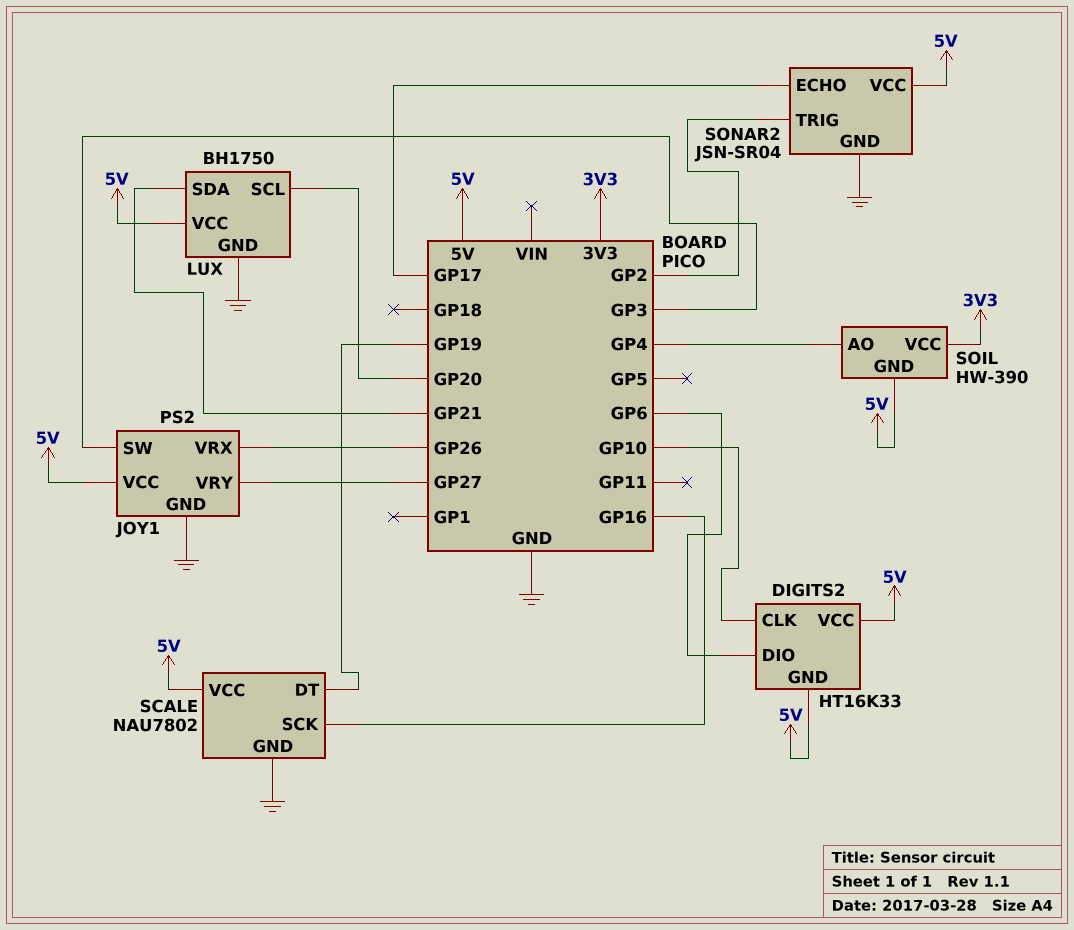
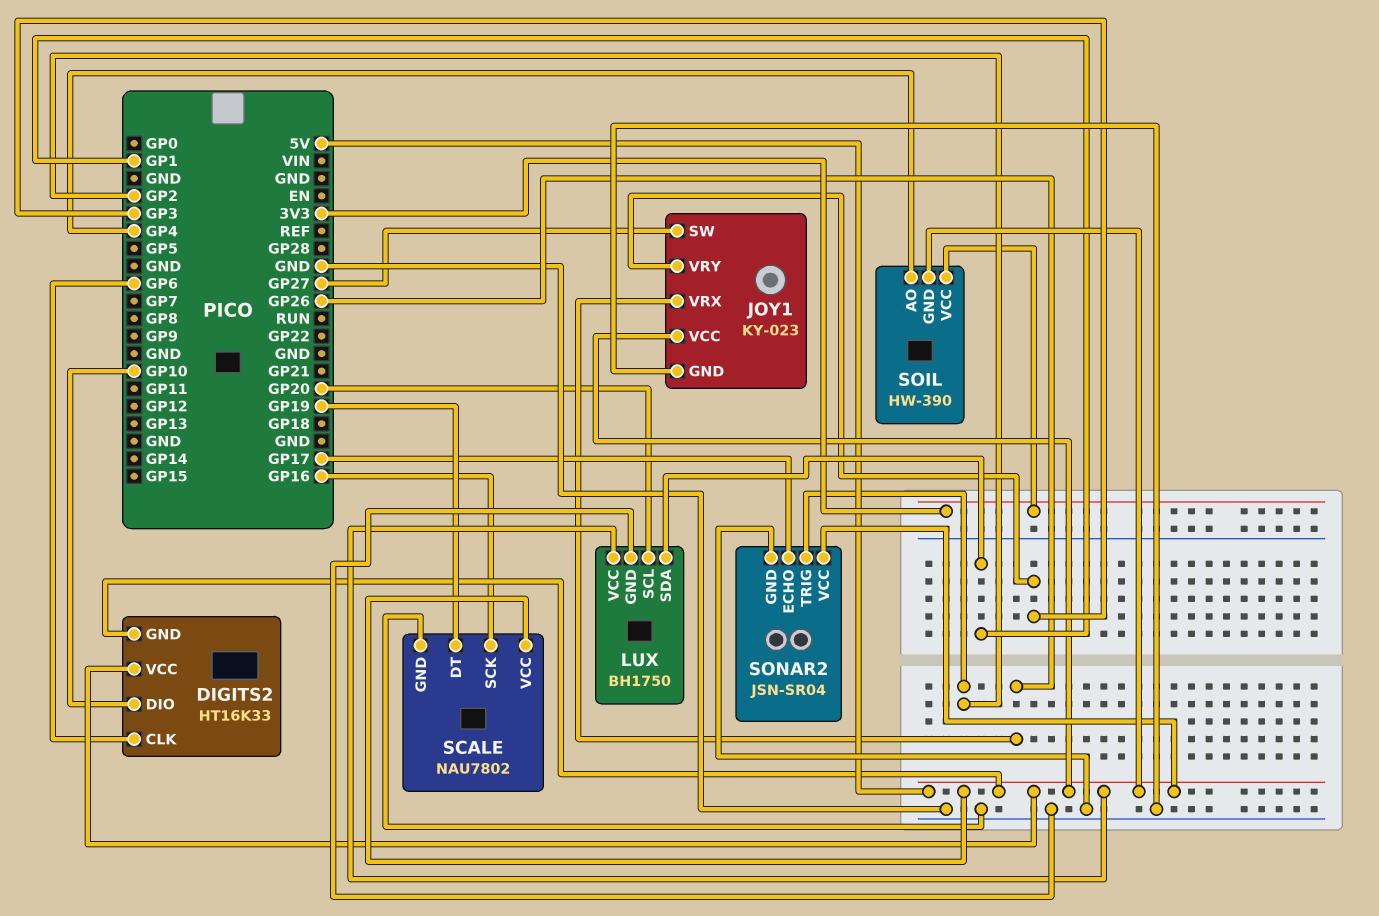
DIGITS2 pin CLK: GP10 -> GP6
DIGITS2 pin DIO: GP6 -> GP10
JOY1: PS2 -> KY-023
JOY1 pin SW: GP3 -> GP27
JOY1 pin VRY: GP27 -> GP3
LUX pin SDA: GP21 -> GP1

